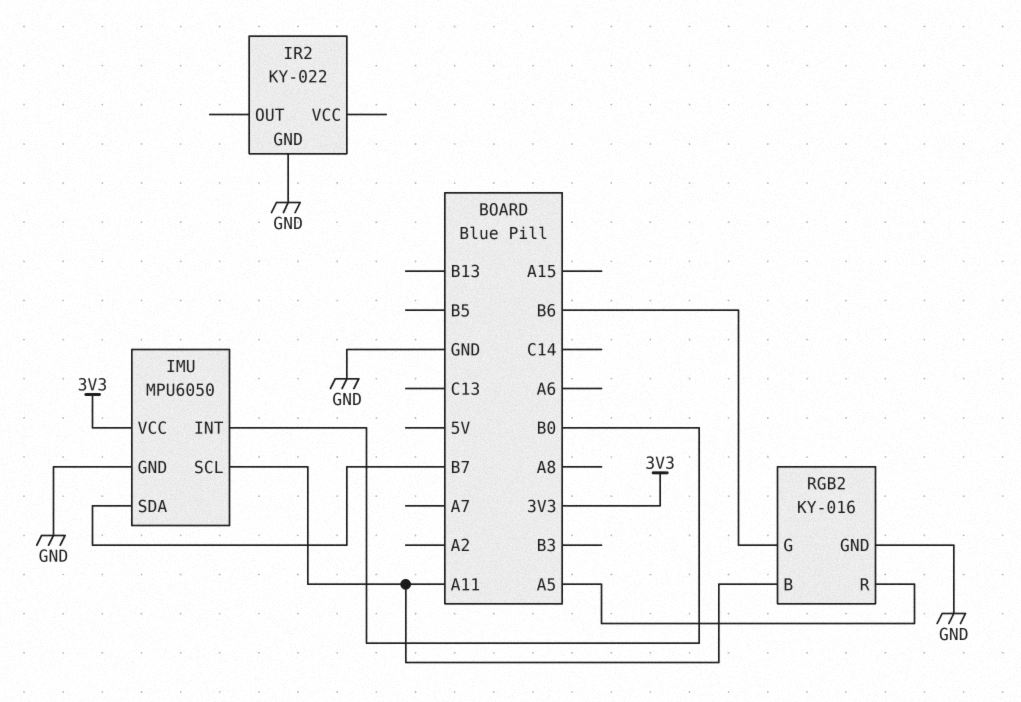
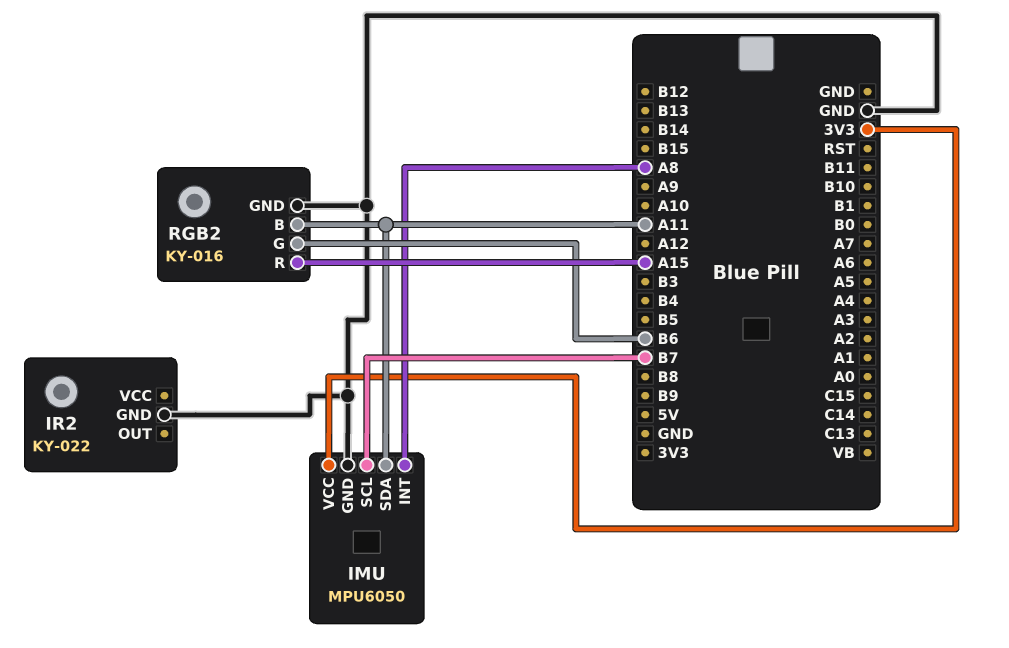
IMU pin INT: B0 -> A8
IMU pin SCL: A11 -> B7
IMU pin SDA: B7 -> A11
RGB2 pin R: A5 -> A15

